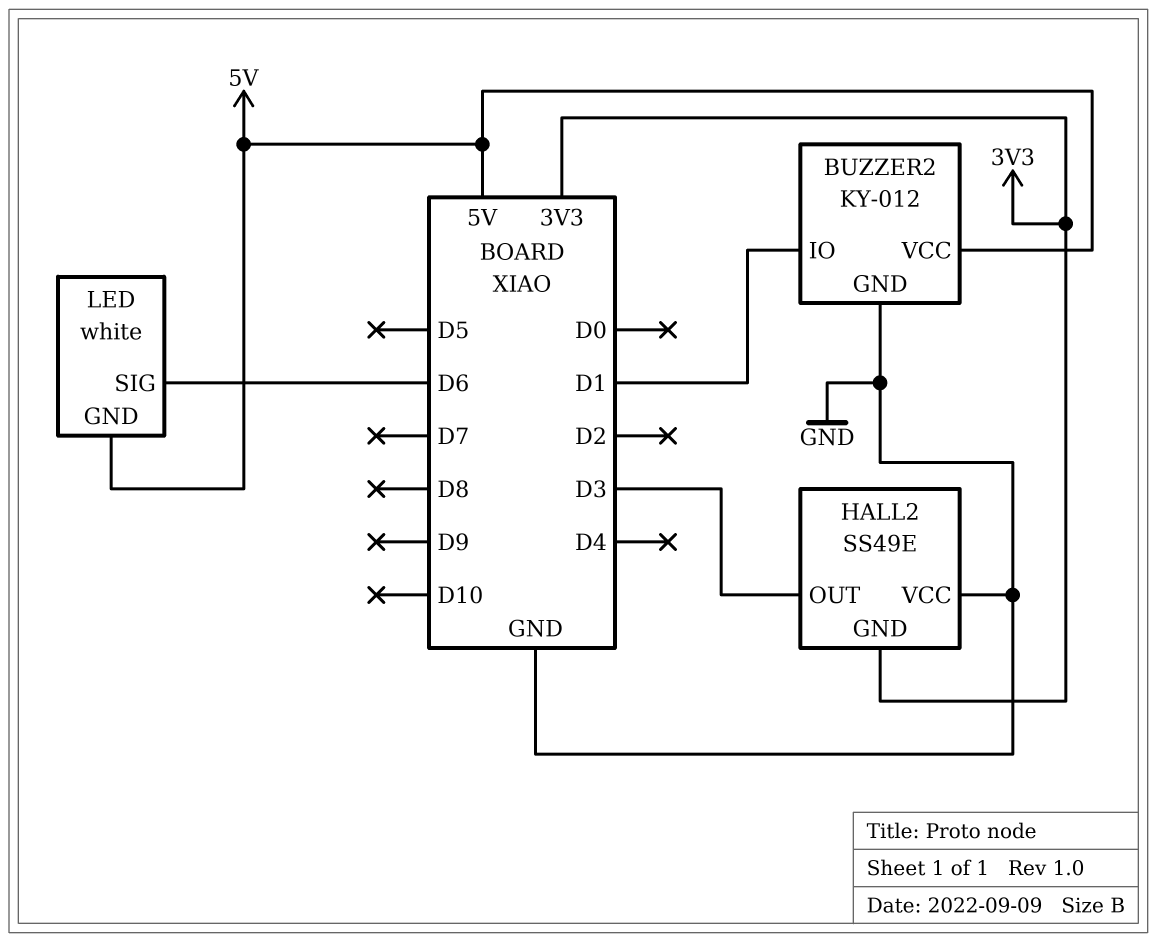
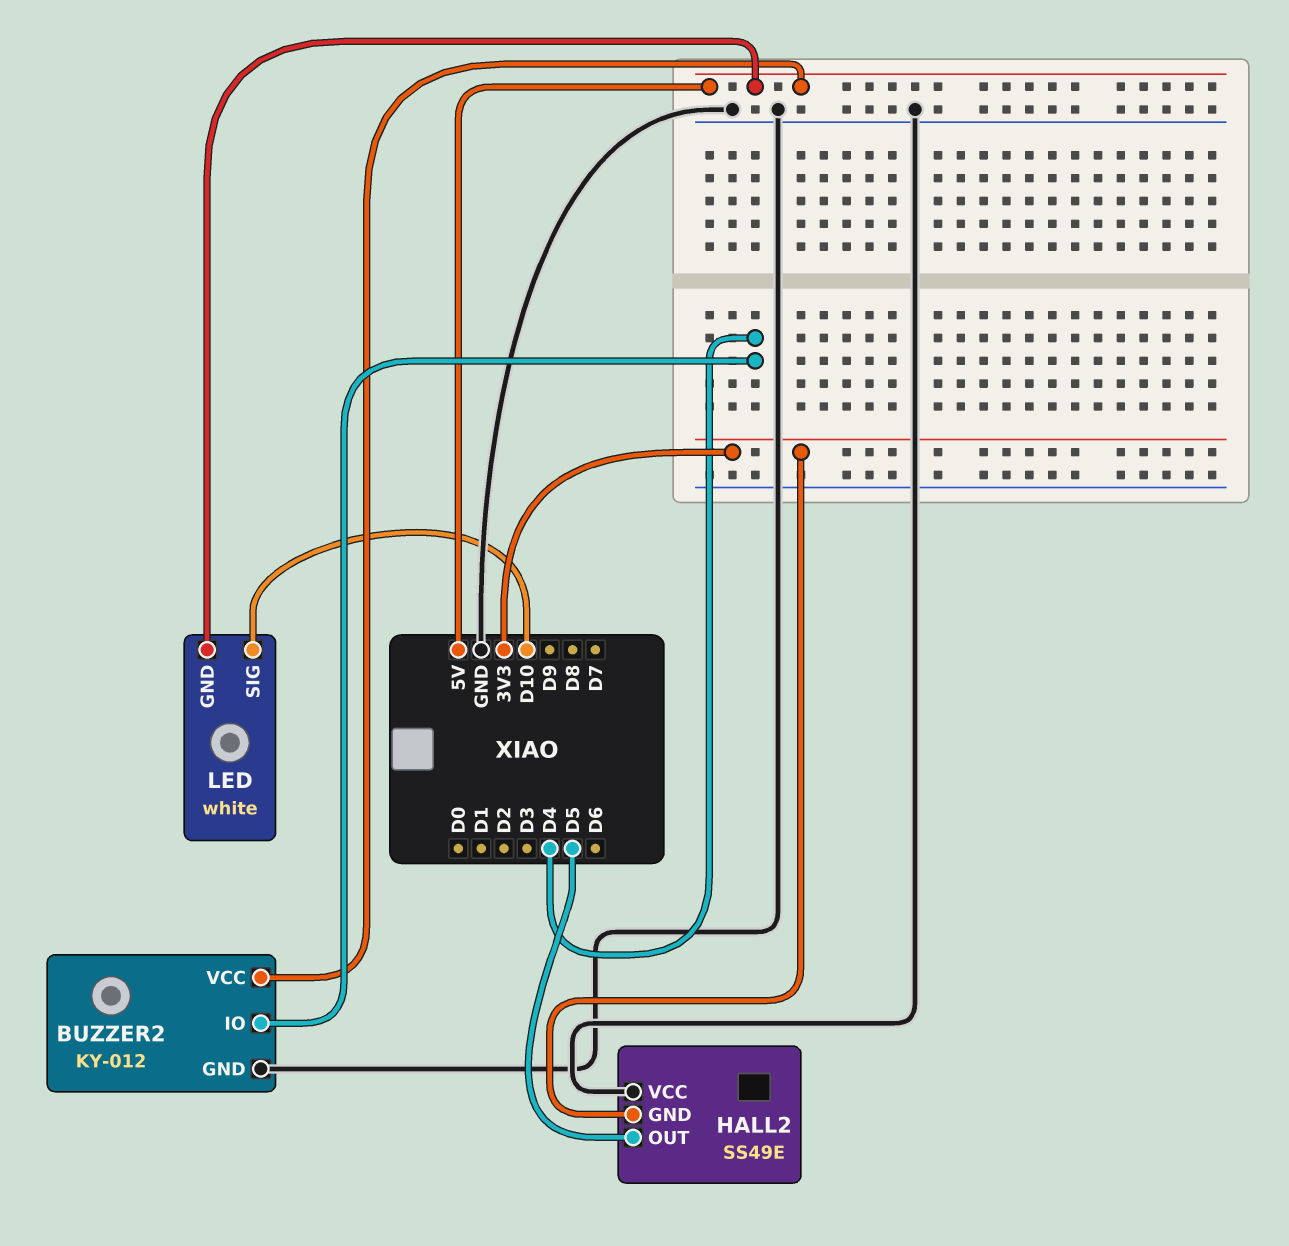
BUZZER2 pin IO: D1 -> D4
HALL2 pin OUT: D3 -> D5
LED pin SIG: D6 -> D10

